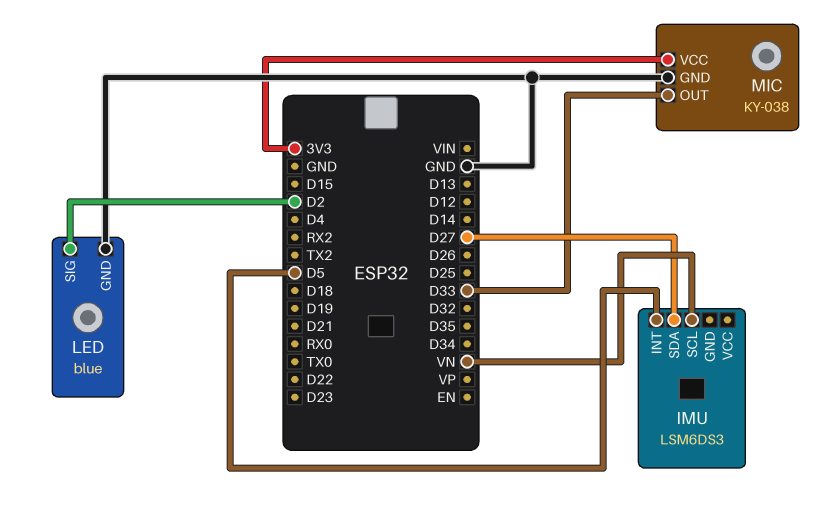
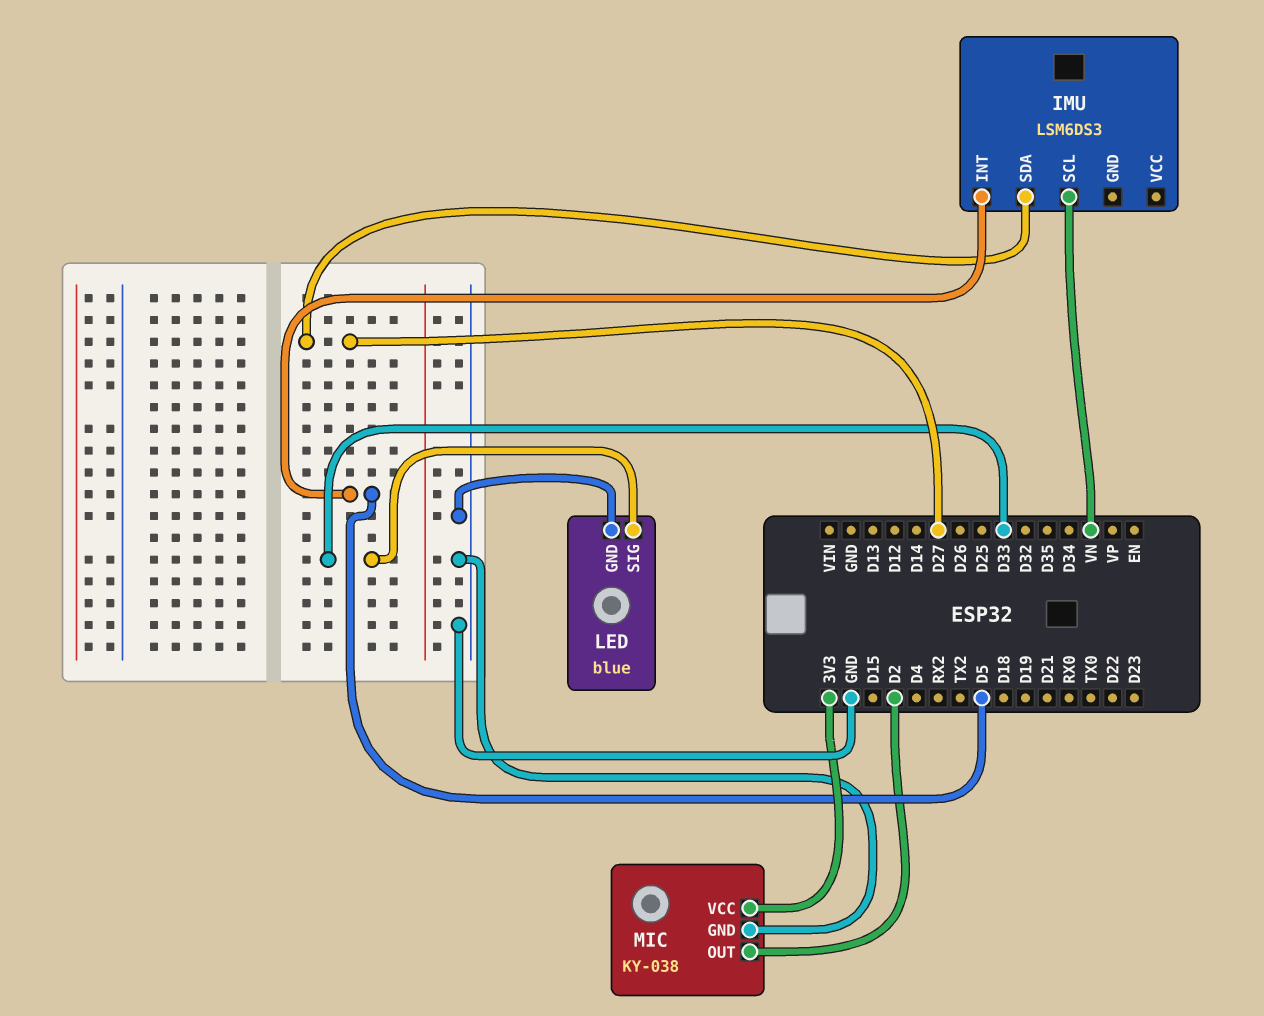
LED pin SIG: D2 -> D33
MIC pin OUT: D33 -> D2

